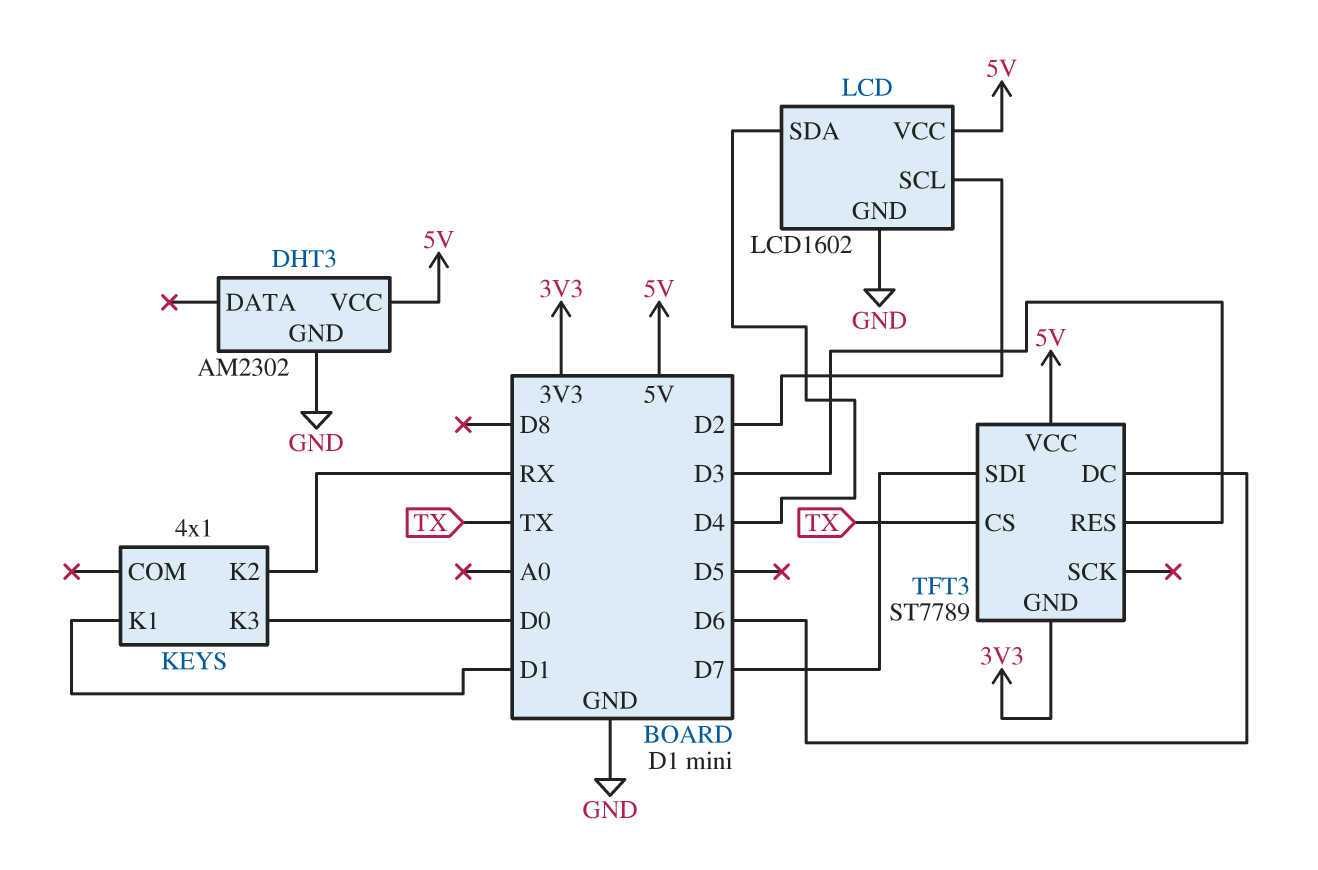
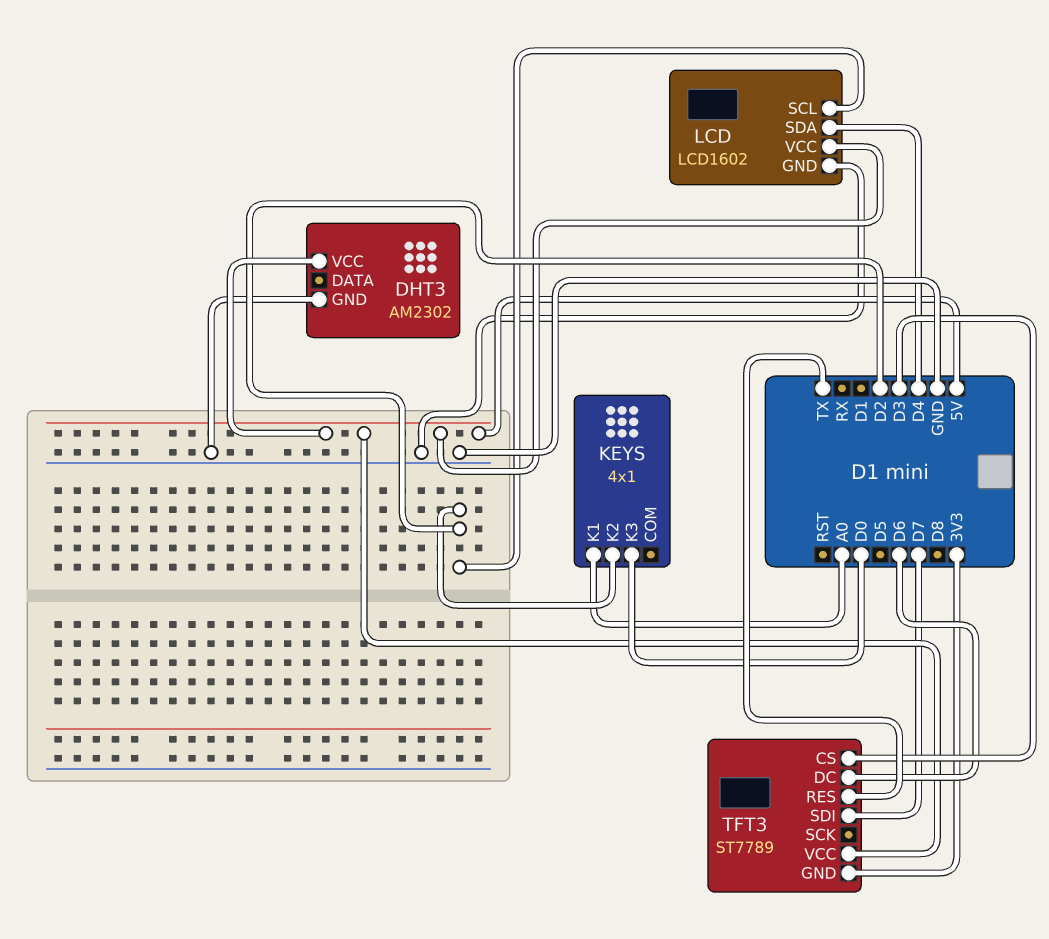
KEYS pin K1: D1 -> A0
KEYS pin K2: RX -> D2
TFT3 pin CS: TX -> D3
TFT3 pin RES: D3 -> TX

